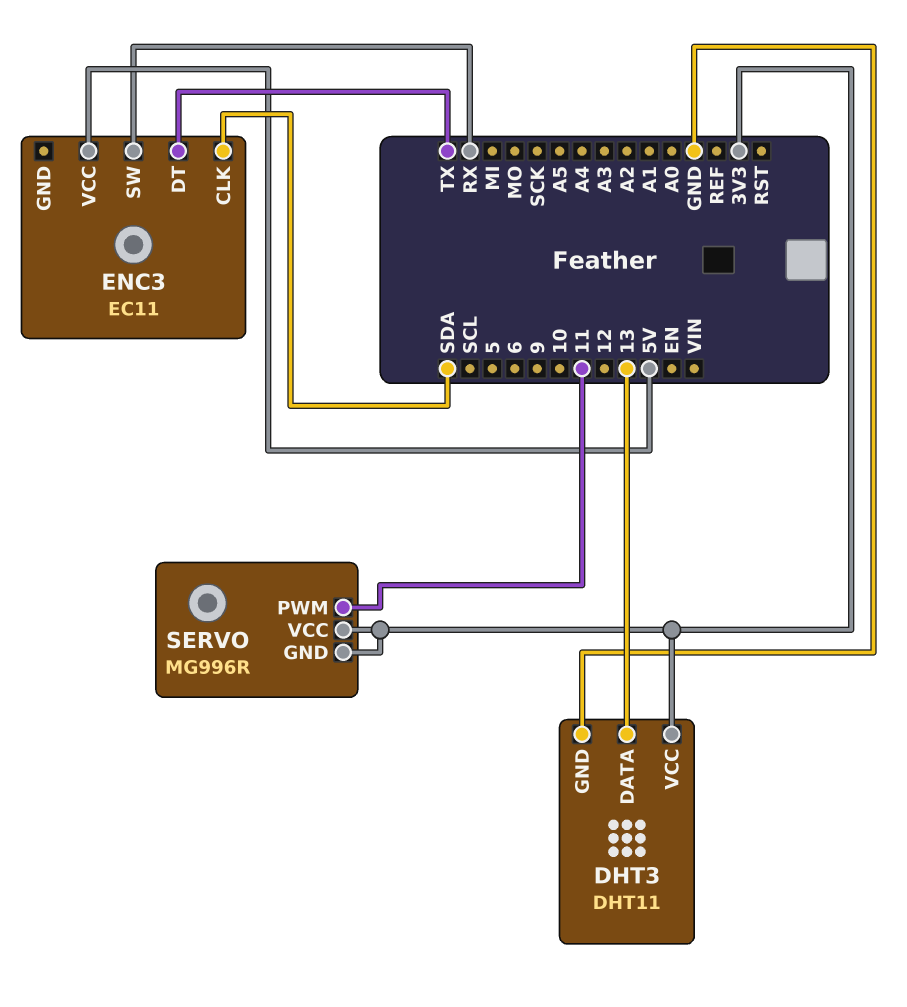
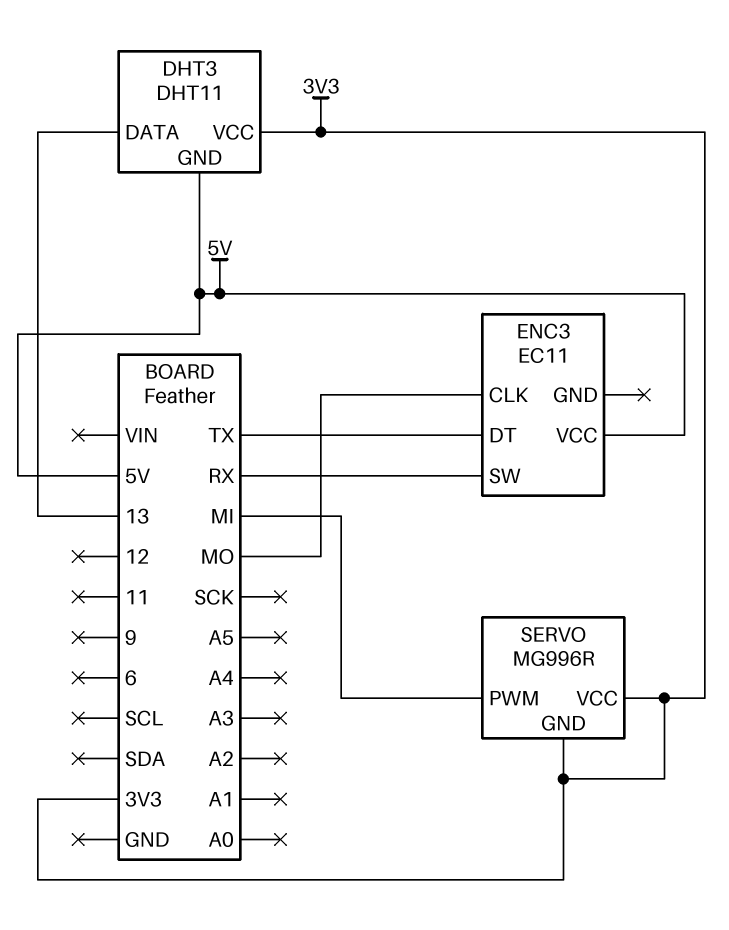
DHT3 pin GND: GND -> 5V
ENC3 pin CLK: SDA -> MO
SERVO pin PWM: 11 -> MI

